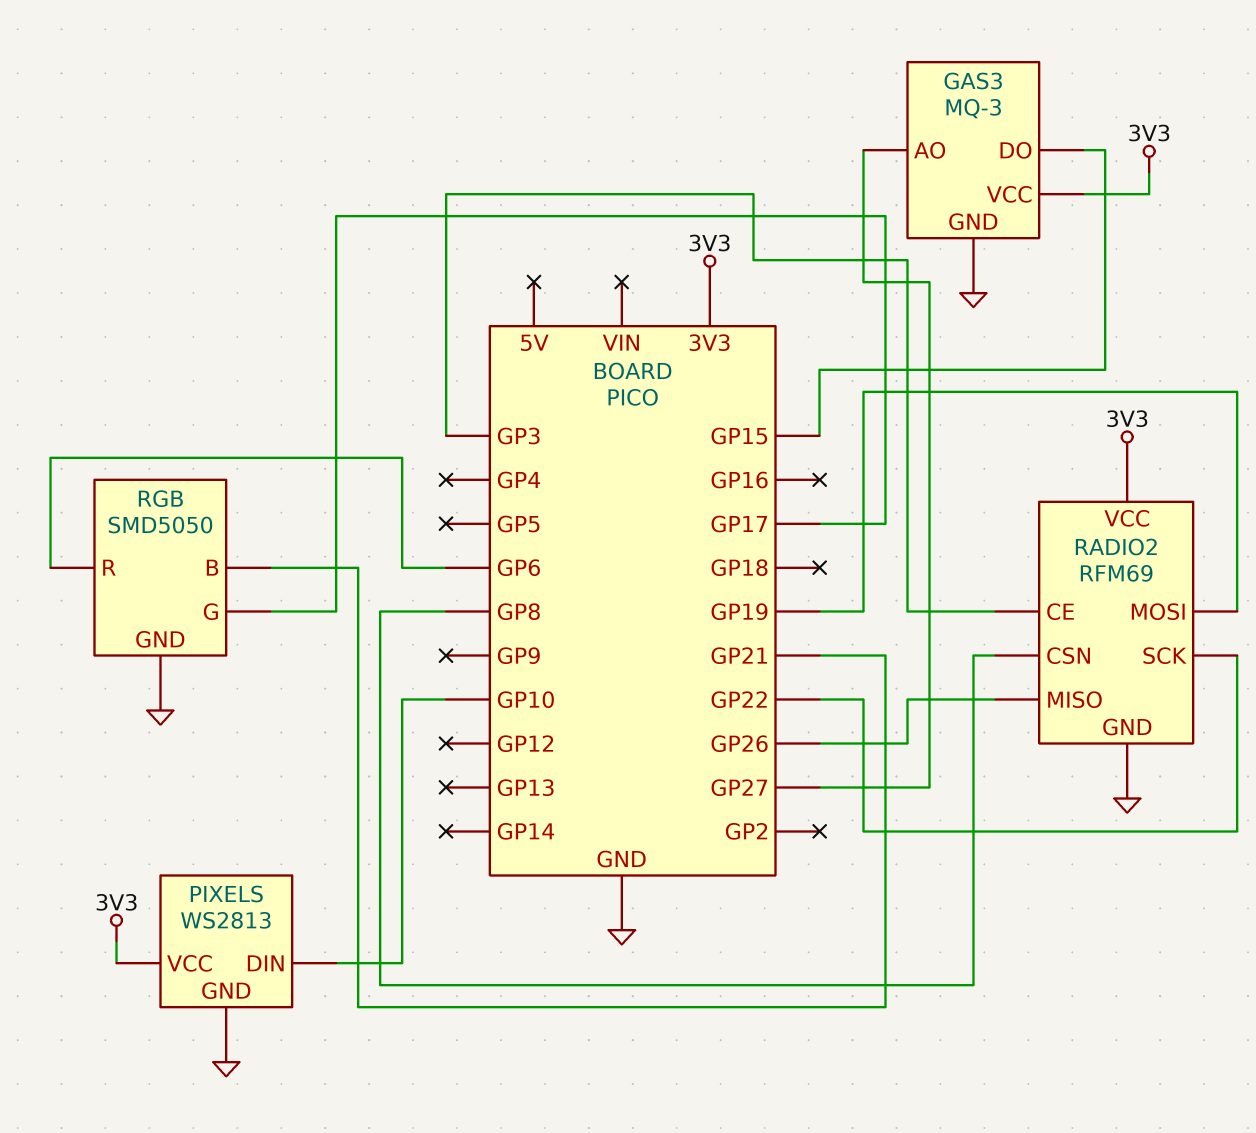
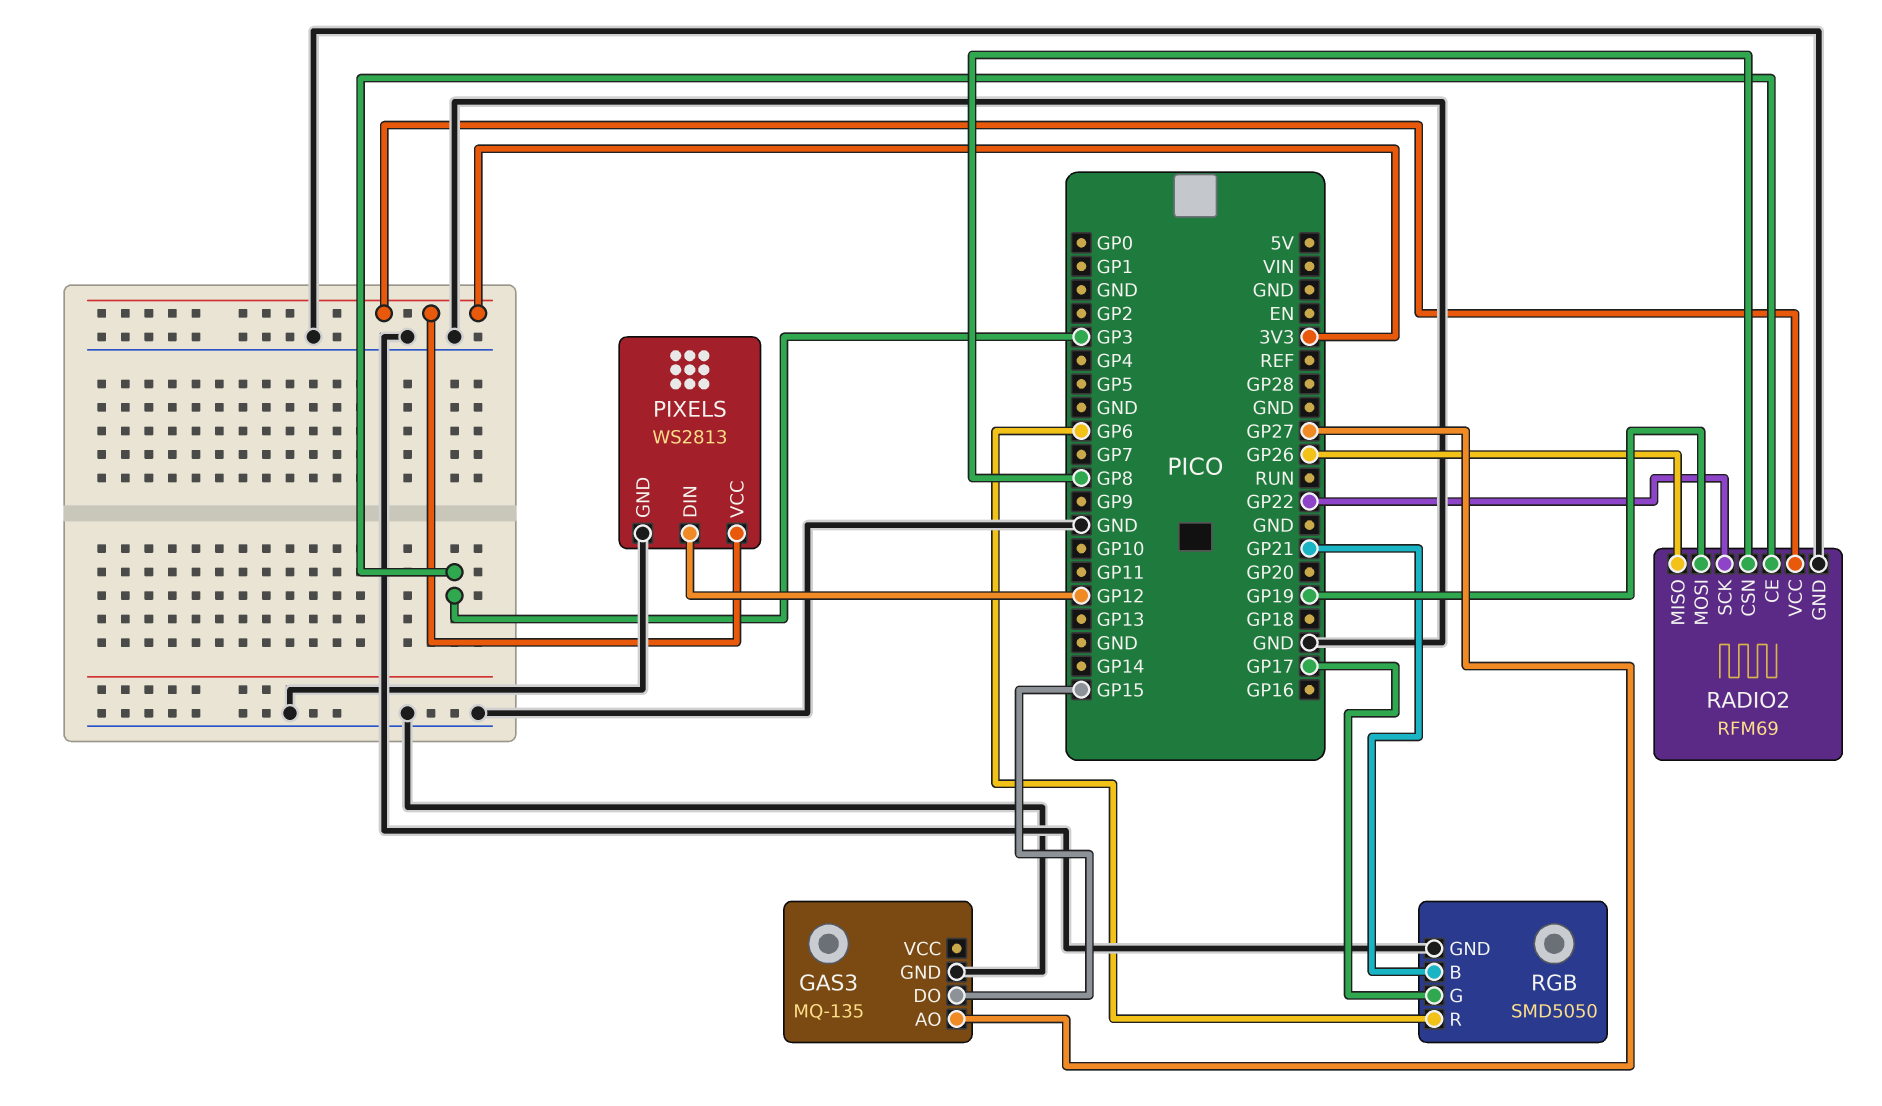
GAS3: MQ-3 -> MQ-135
GAS3 pin VCC: 3V3 -> none
PIXELS pin DIN: GP10 -> GP12

